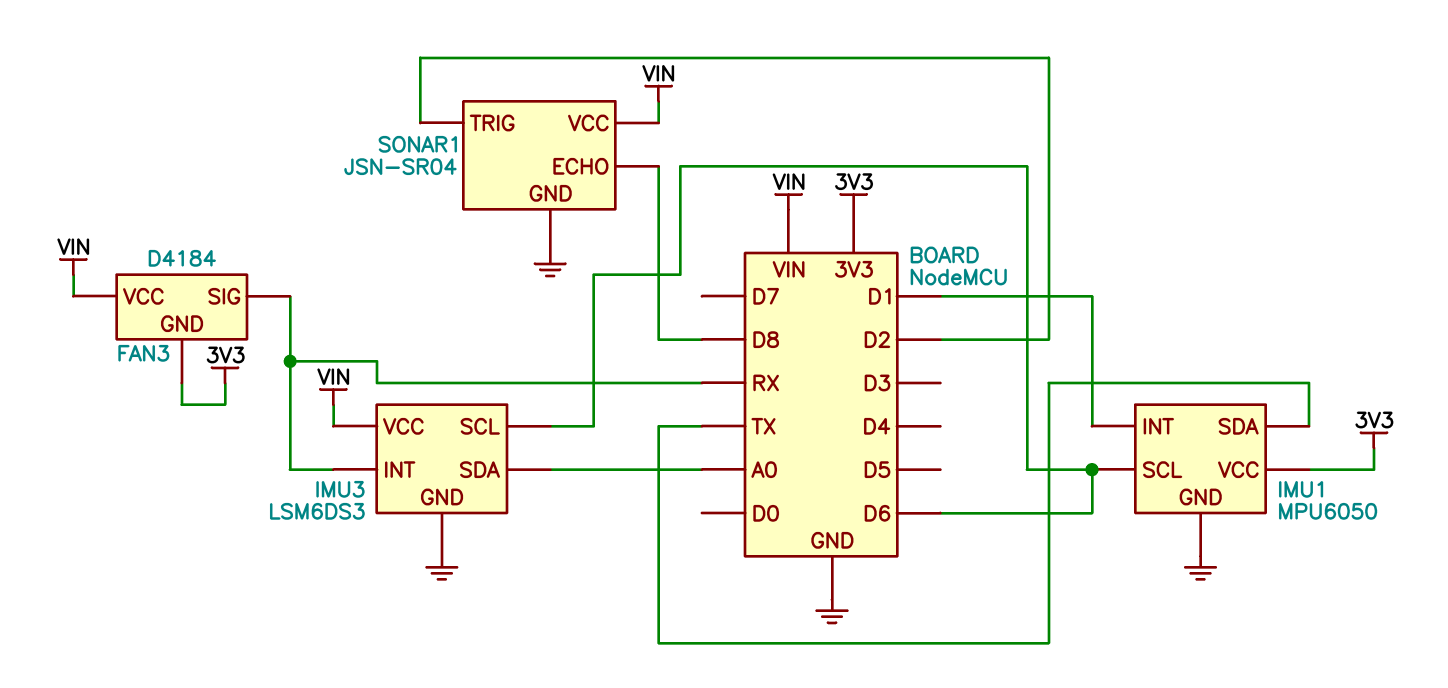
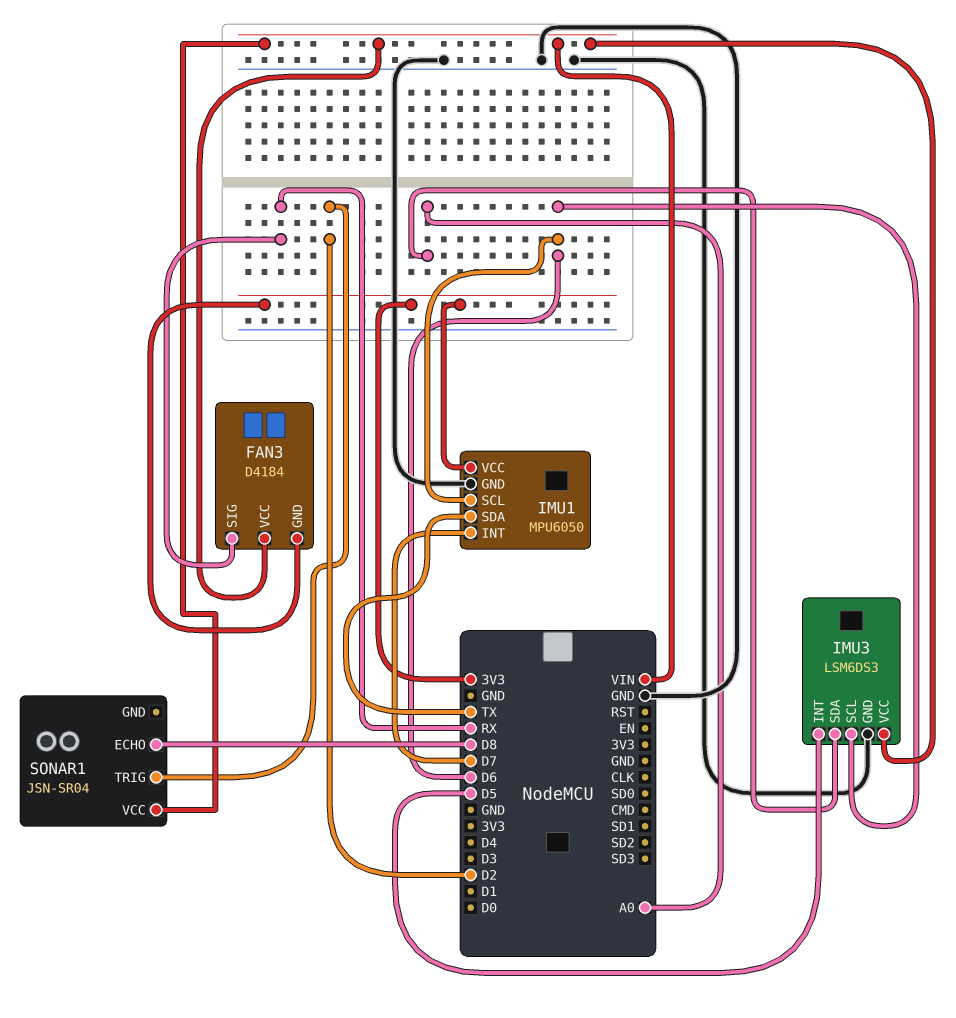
IMU1 pin INT: D1 -> D7
IMU3 pin INT: RX -> D5
SONAR1 pin GND: GND -> none

